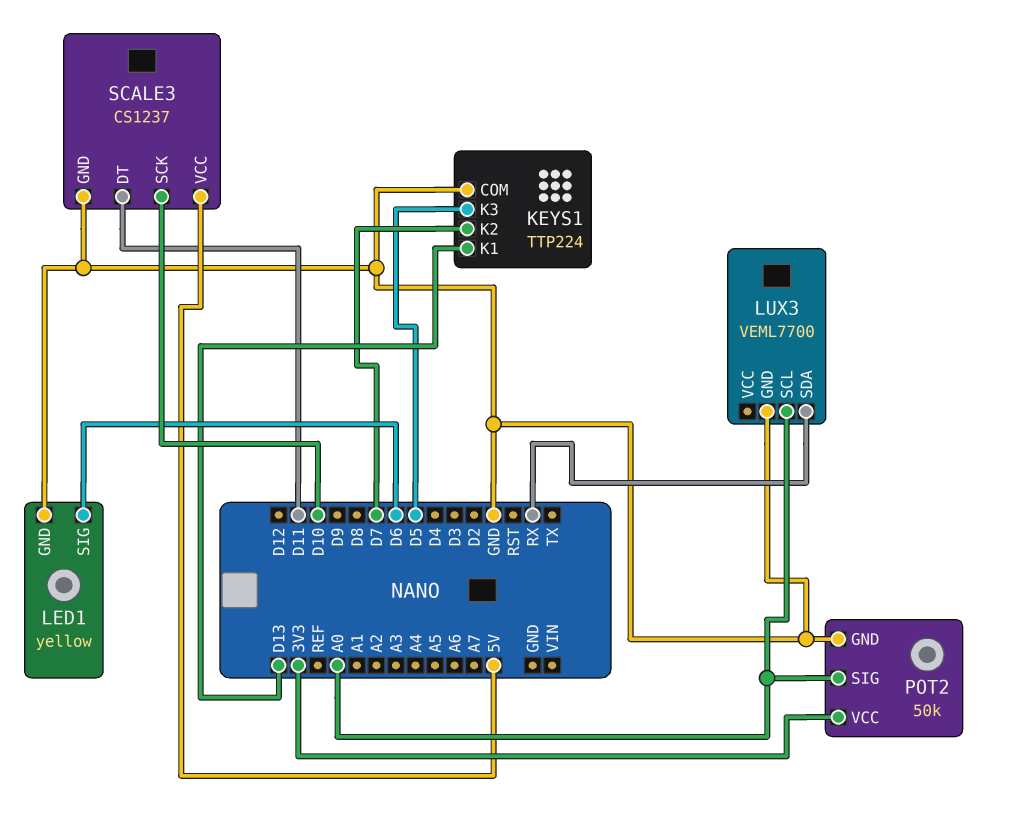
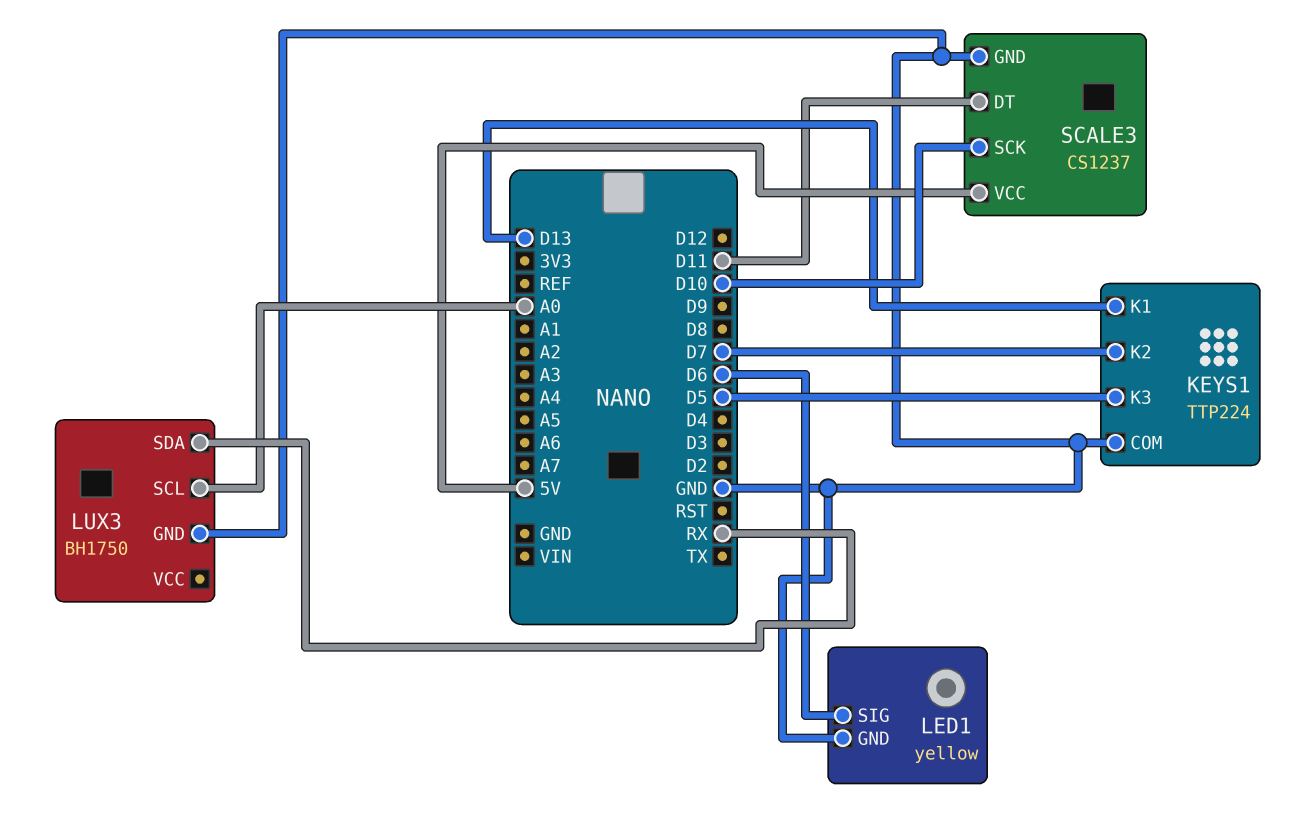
LUX3: VEML7700 -> BH1750
POT2: 50k -> none
POT2 pin GND: GND -> none
POT2 pin SIG: A0 -> none
POT2 pin VCC: 3V3 -> none

